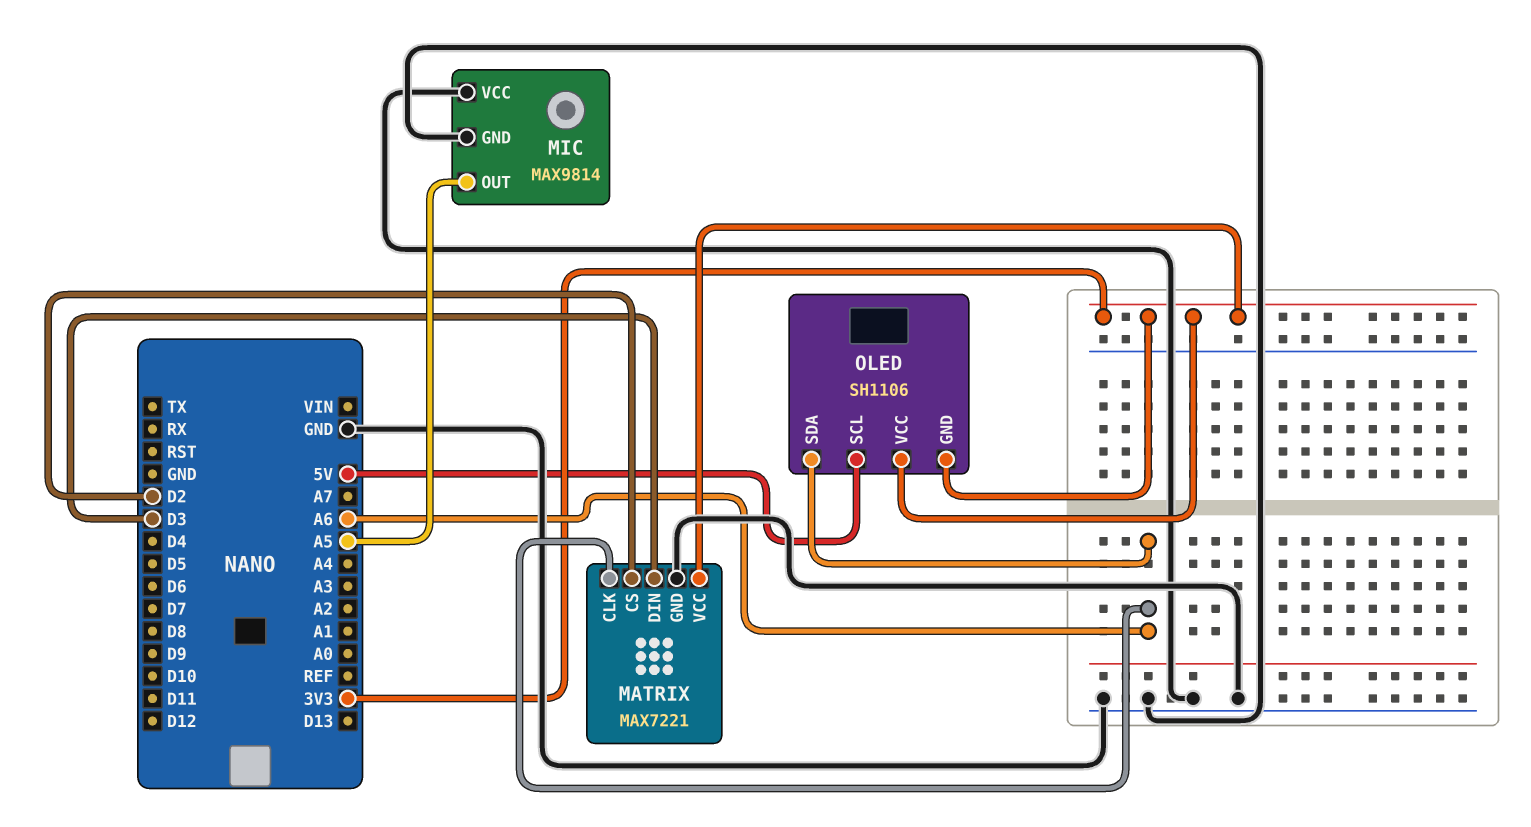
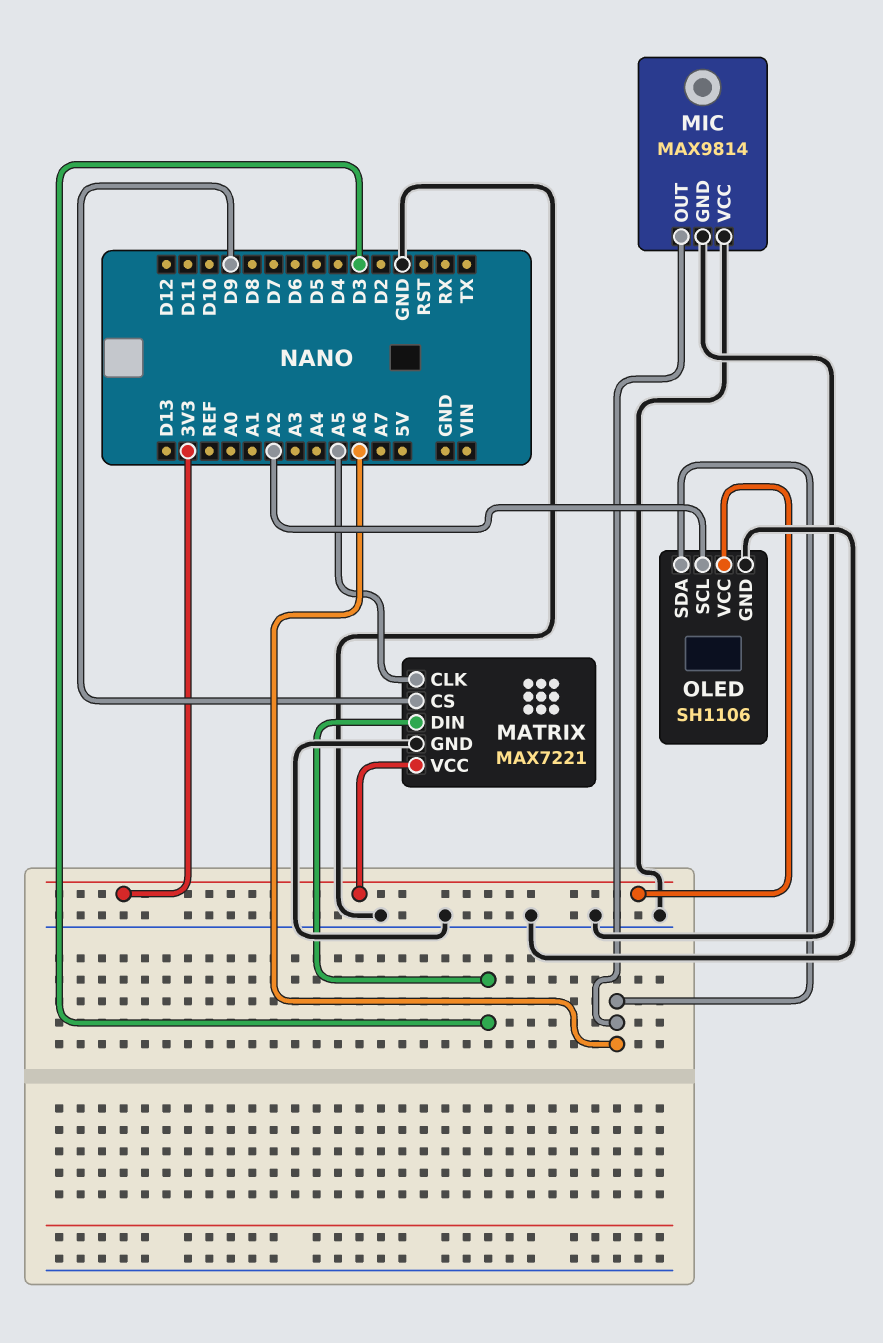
MATRIX pin CLK: A6 -> A5
MATRIX pin CS: D2 -> D9
MIC pin OUT: A5 -> A6
OLED pin GND: 3V3 -> GND
OLED pin SCL: 5V -> A2

